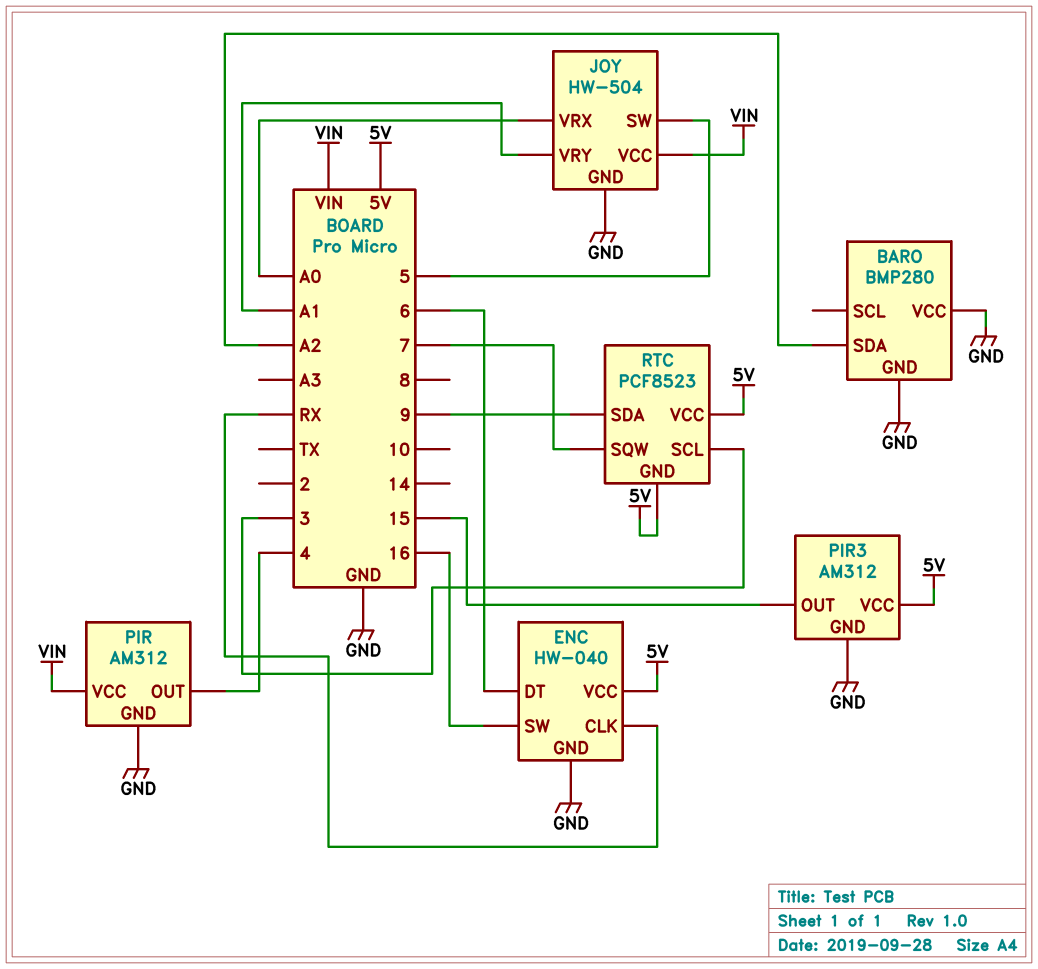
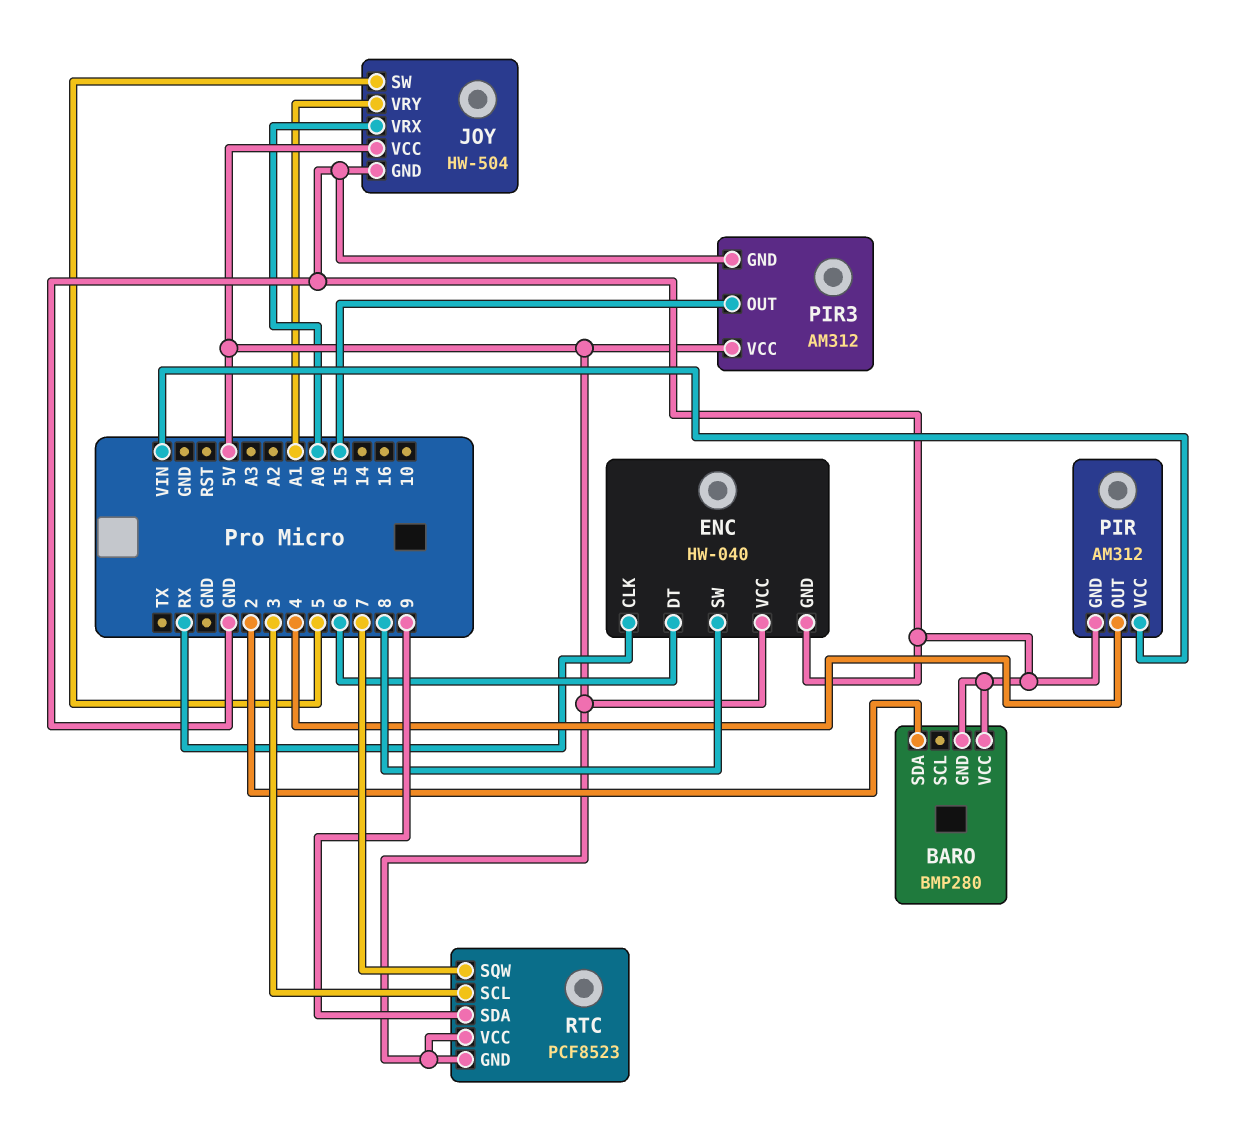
BARO pin SDA: A2 -> 2
ENC pin SW: 16 -> 8
JOY pin VCC: VIN -> 5V

